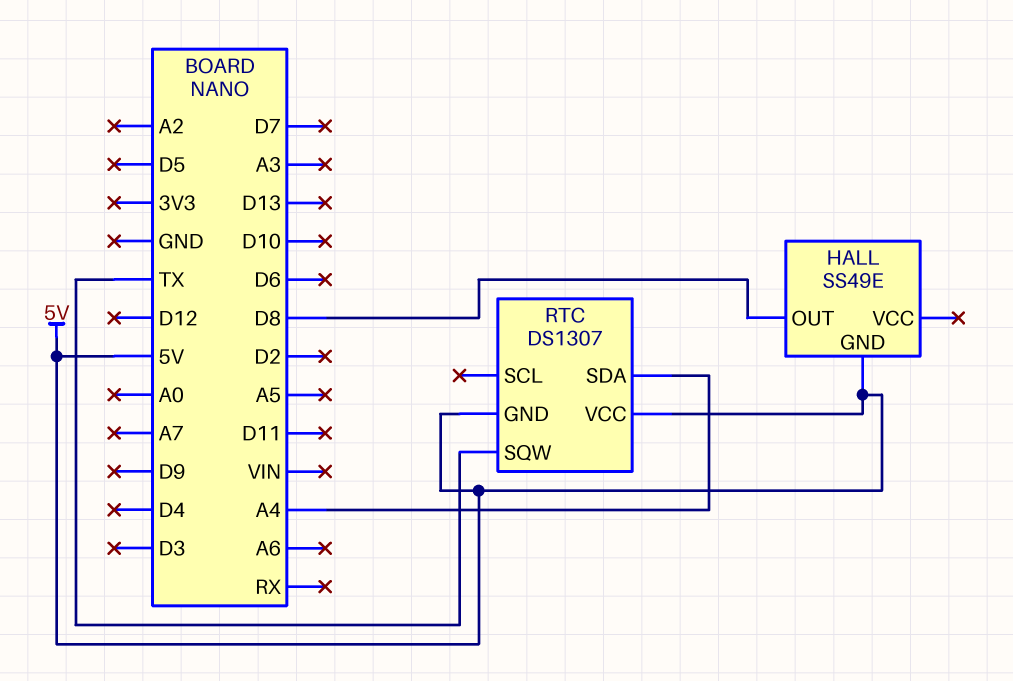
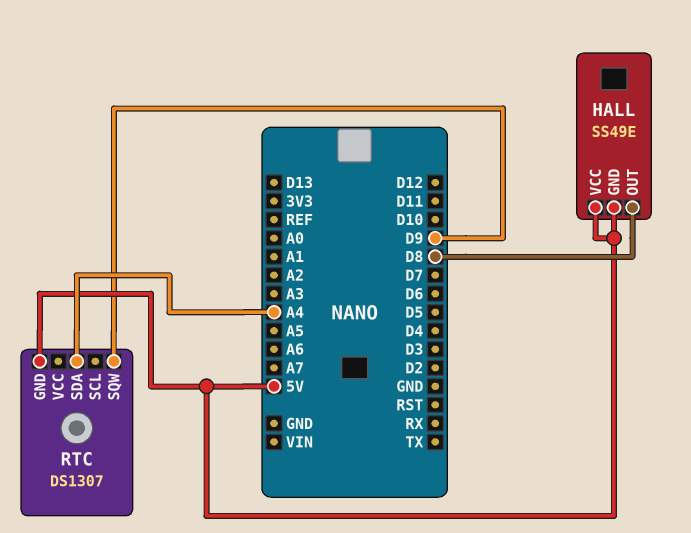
HALL pin VCC: none -> 5V
RTC pin SQW: TX -> D9
RTC pin VCC: 5V -> none

